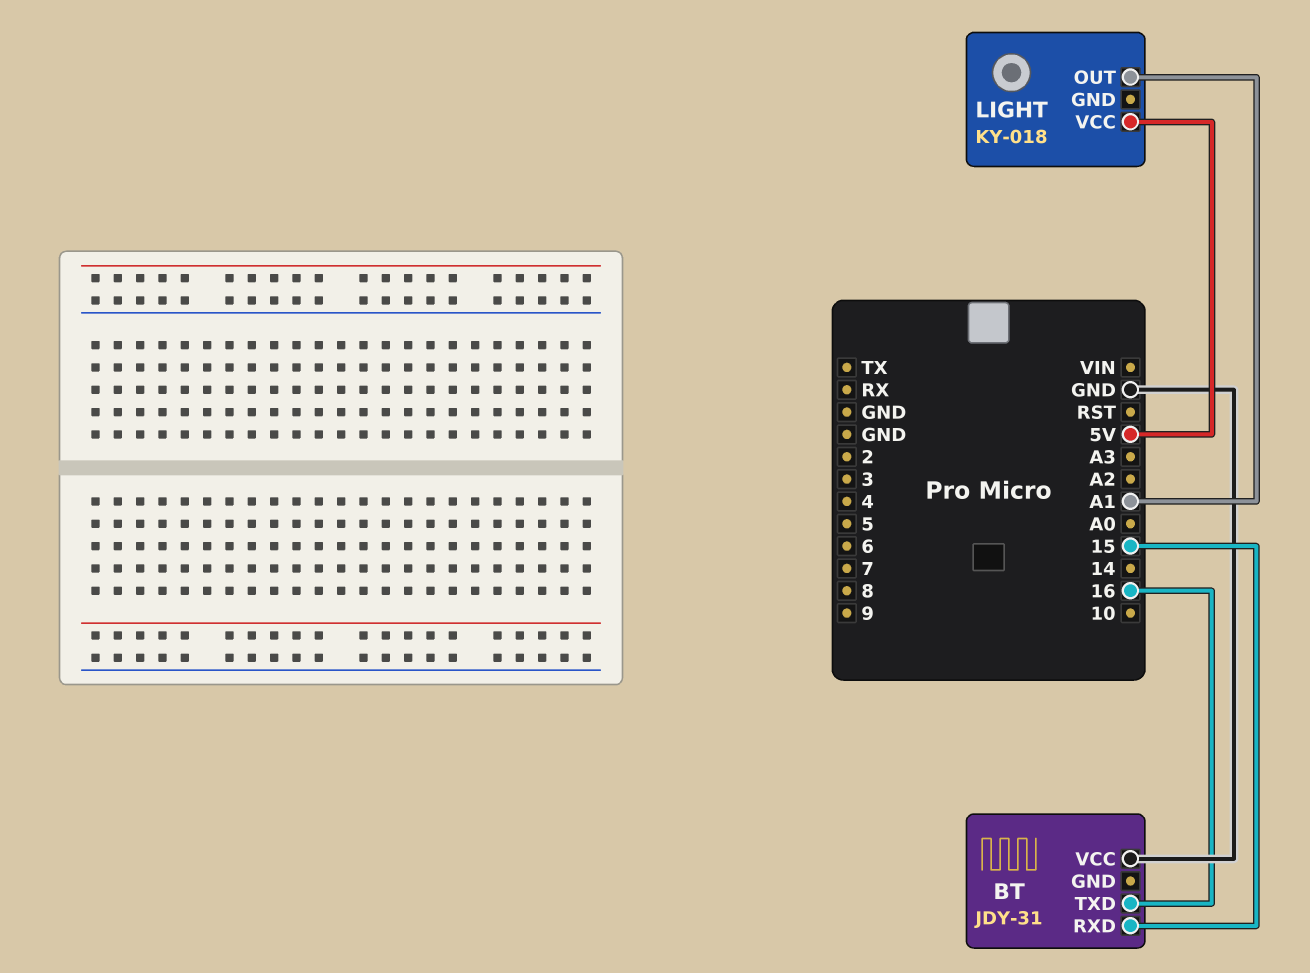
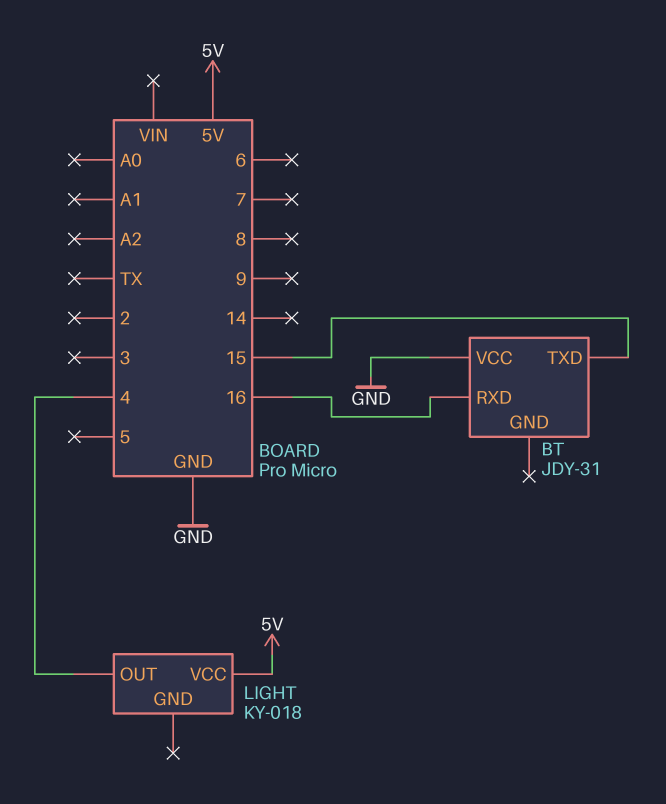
BT pin RXD: 15 -> 16
BT pin TXD: 16 -> 15
LIGHT pin OUT: A1 -> 4

